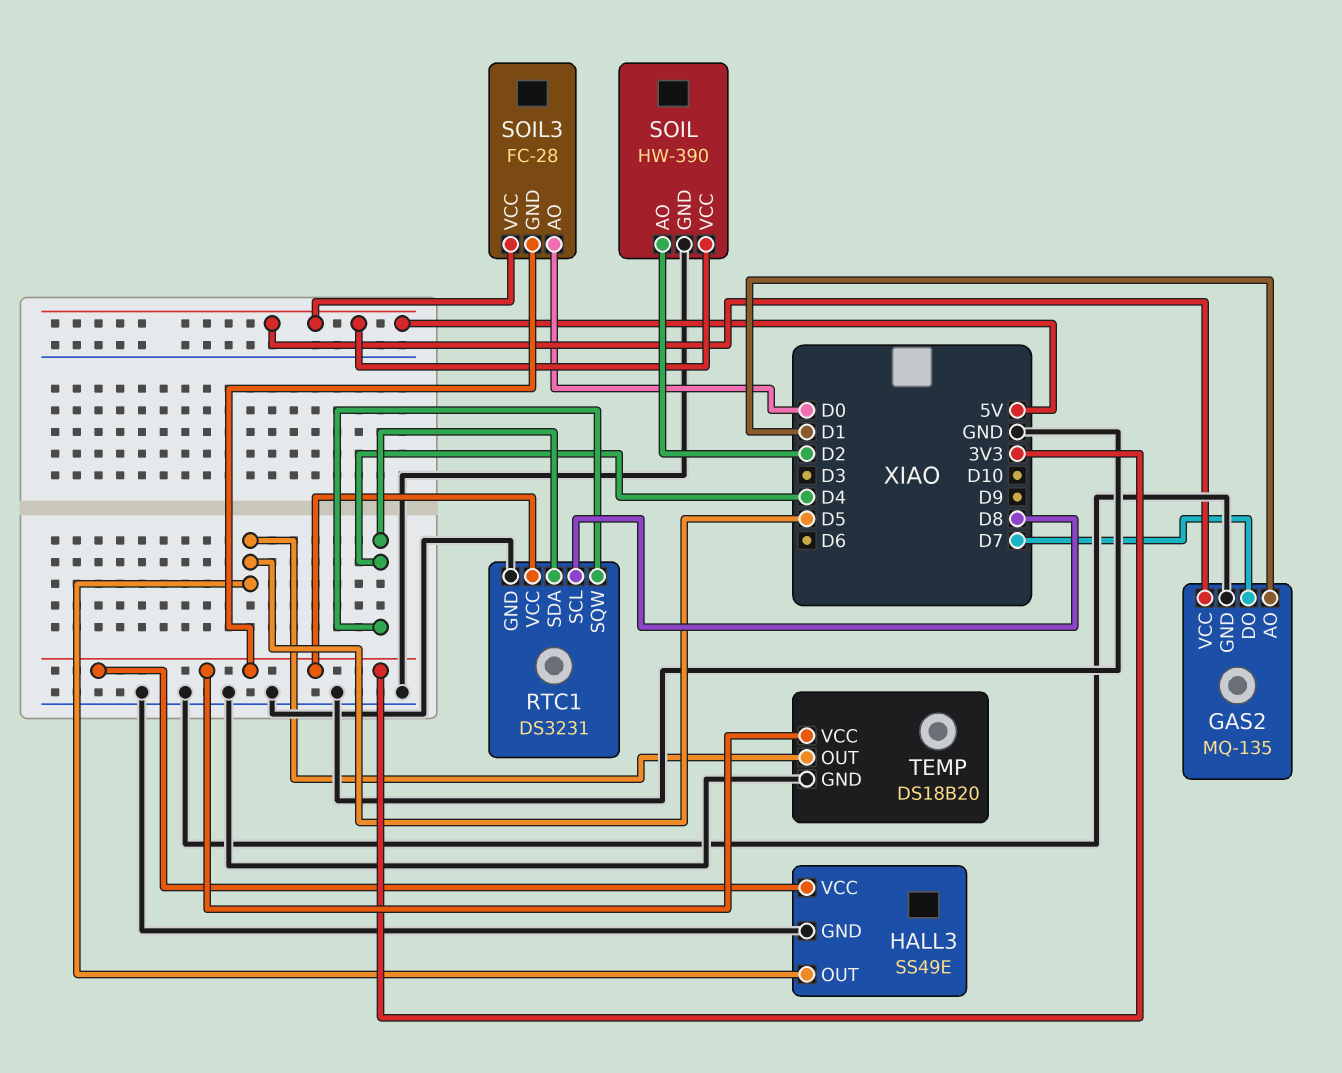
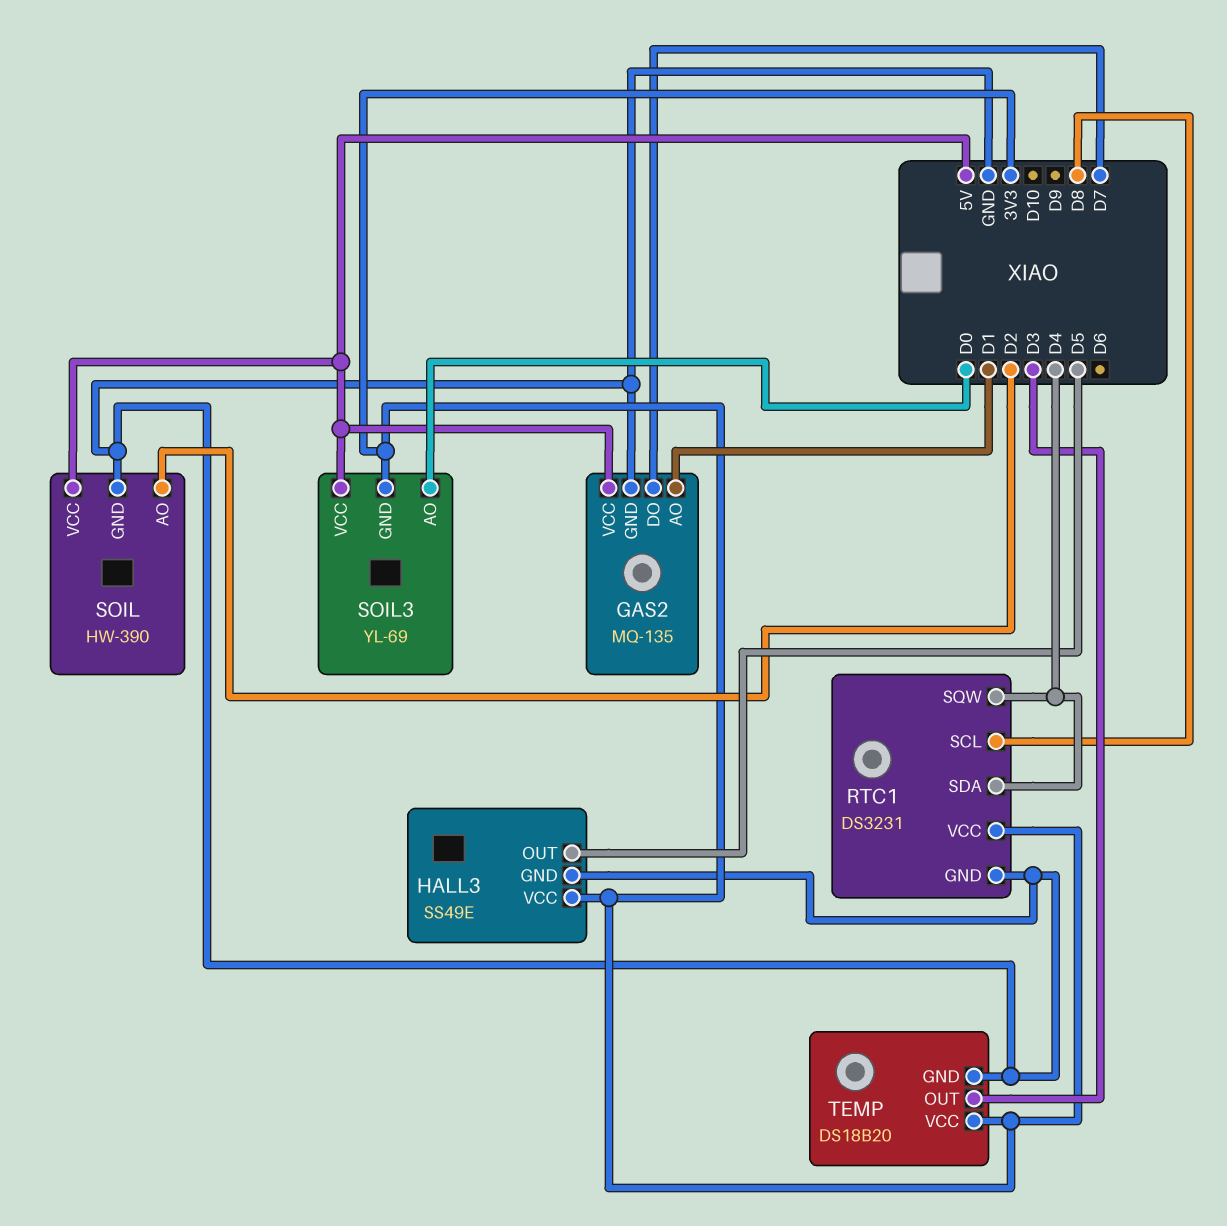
SOIL3: FC-28 -> YL-69
TEMP pin OUT: D5 -> D3

